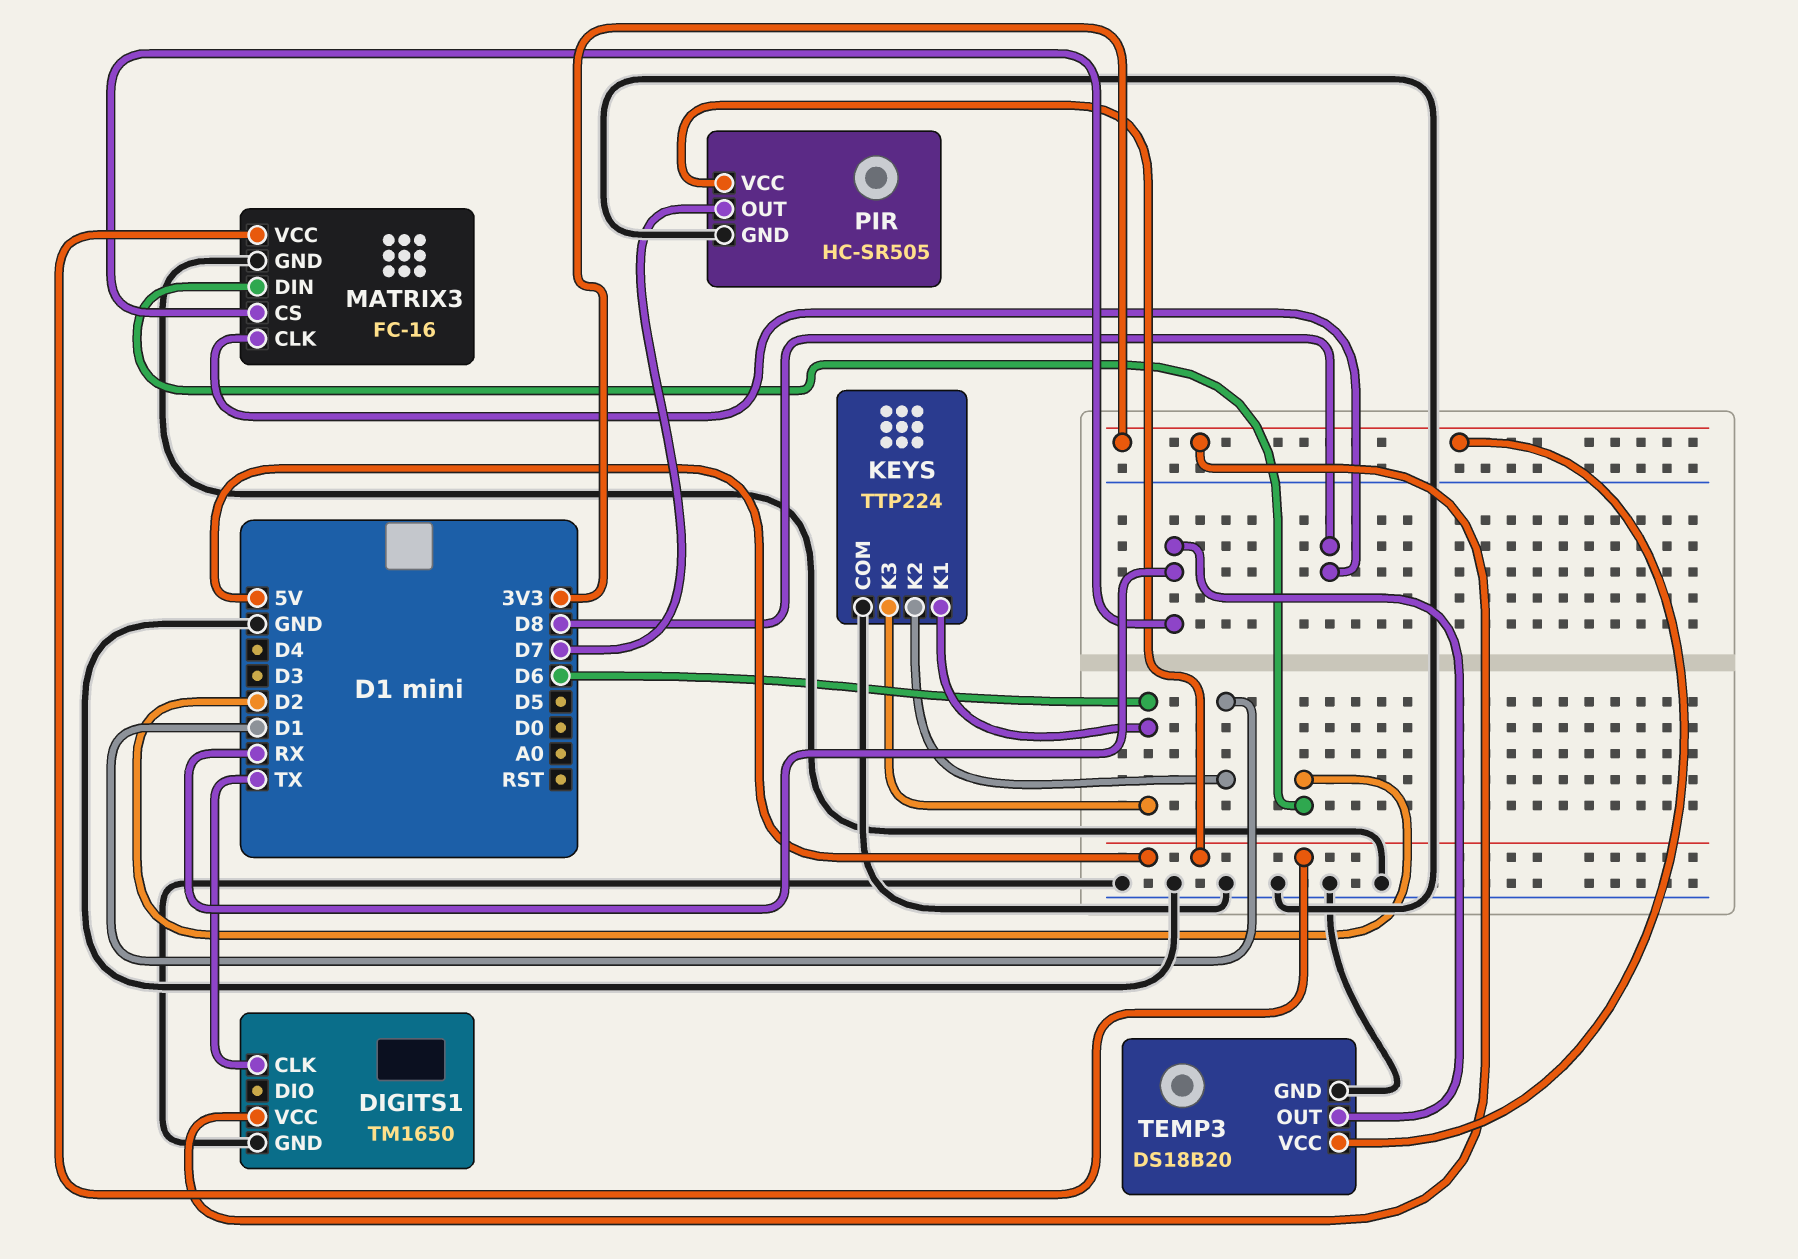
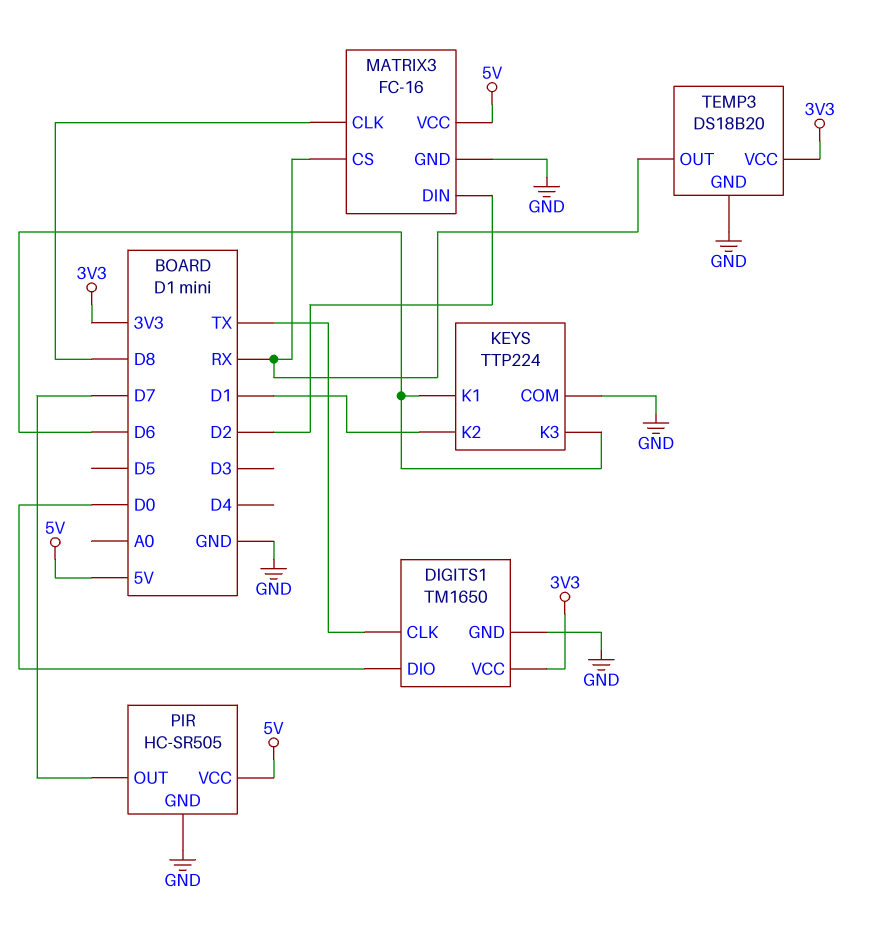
DIGITS1 pin DIO: none -> D0

